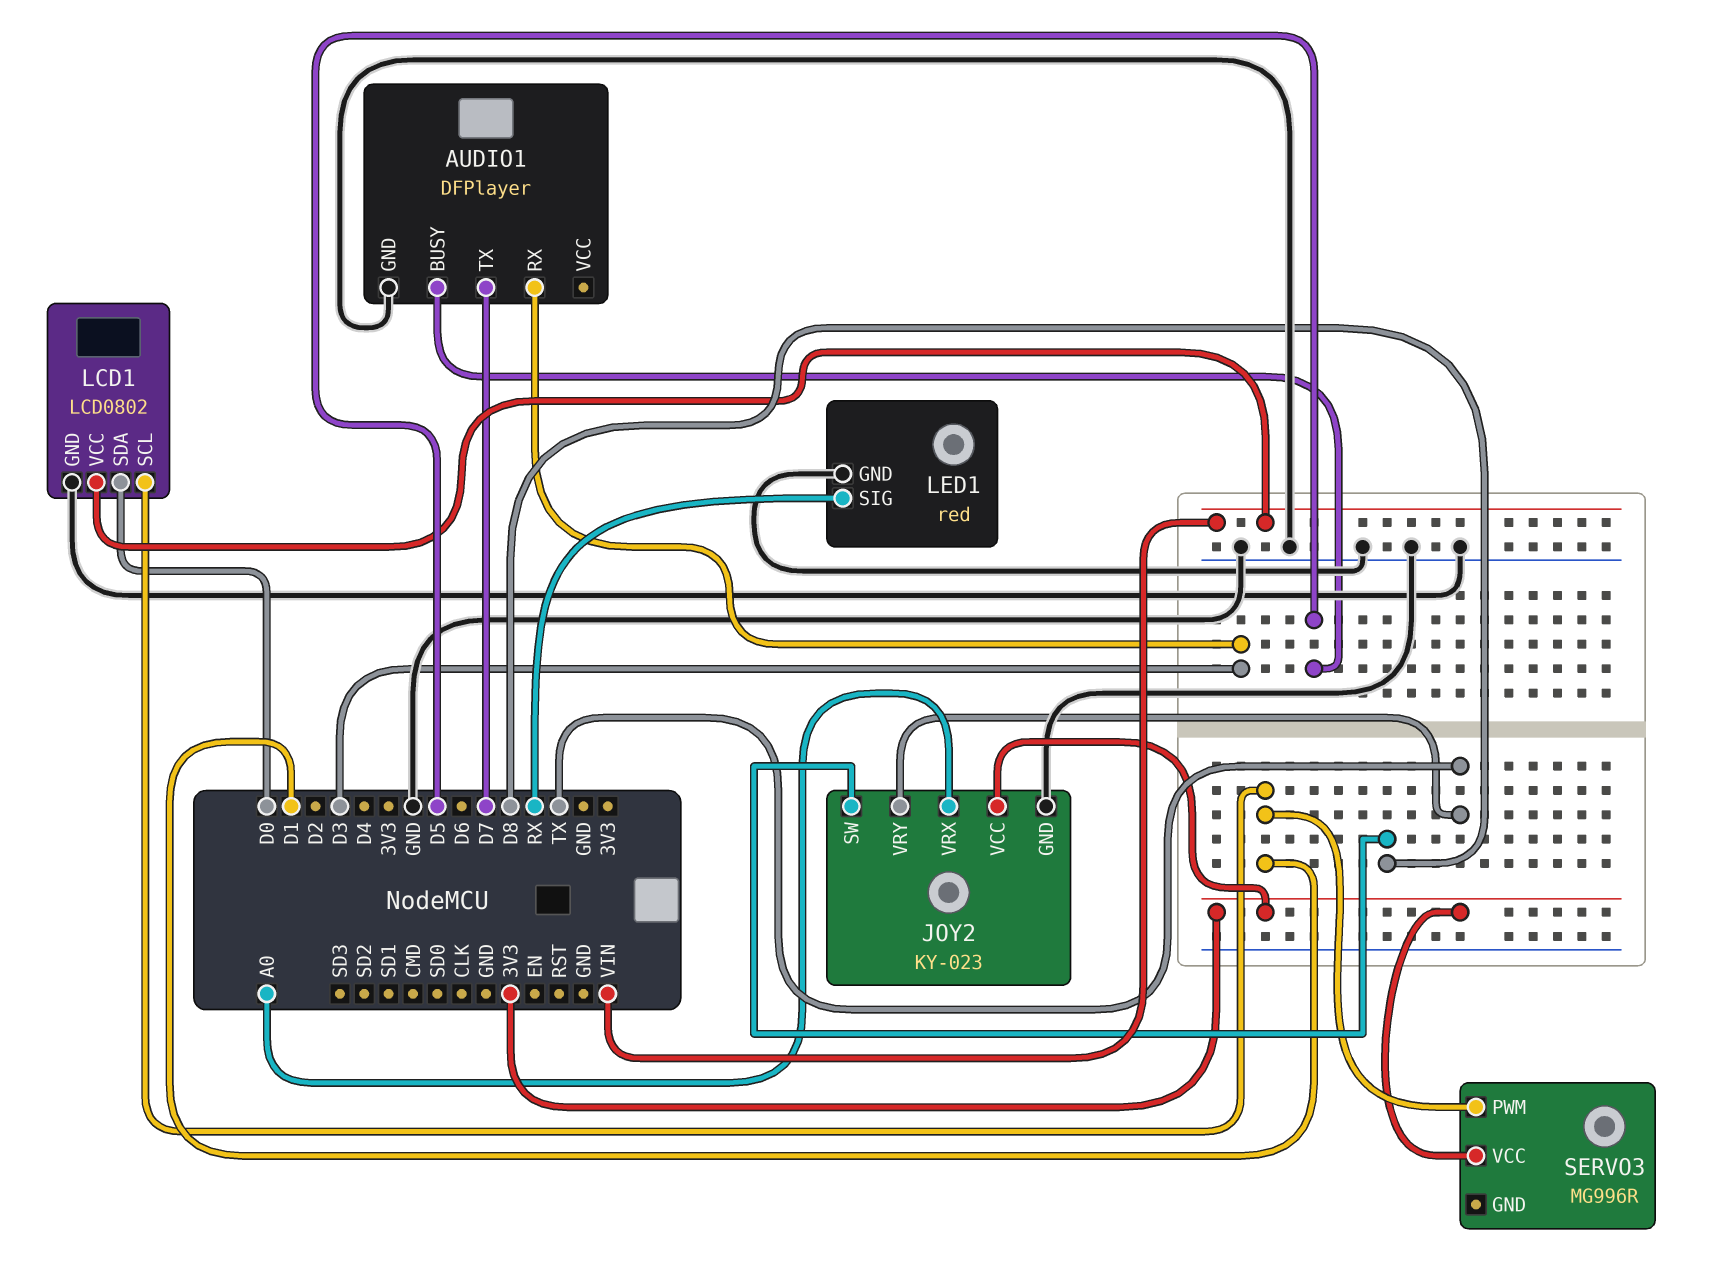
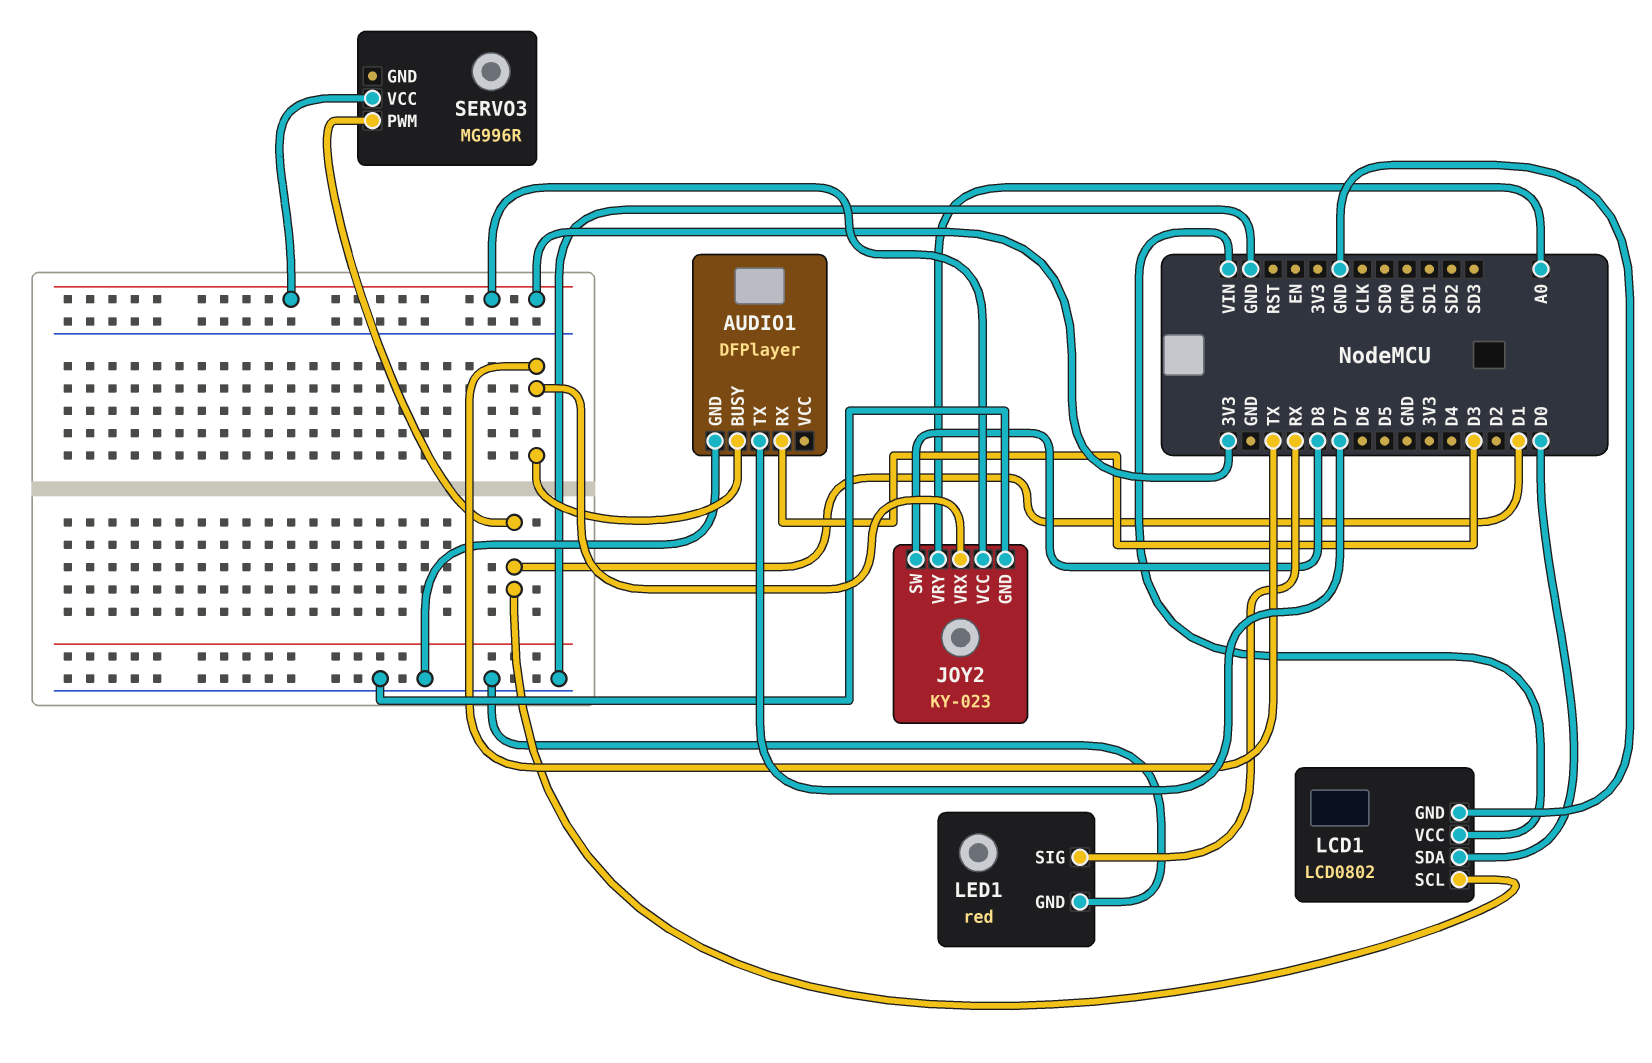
AUDIO1 pin BUSY: D5 -> TX
JOY2 pin VRX: A0 -> TX
JOY2 pin VRY: TX -> A0

